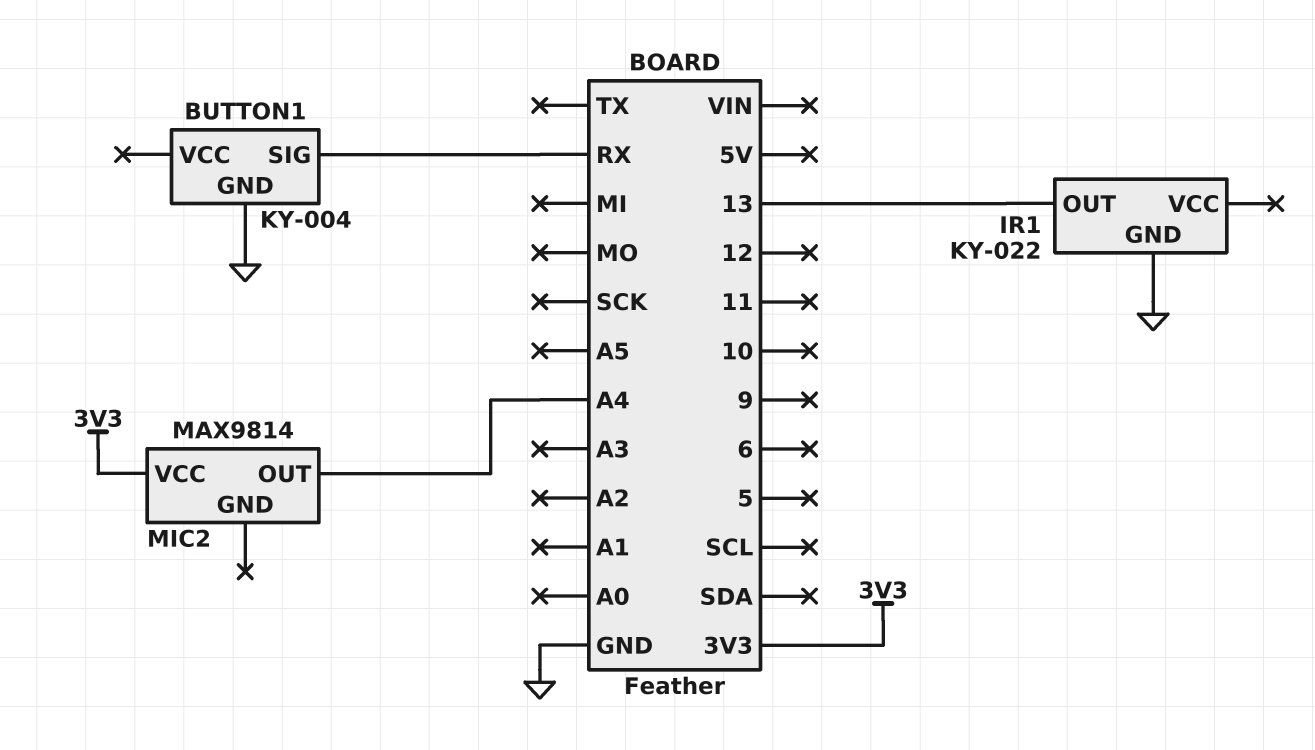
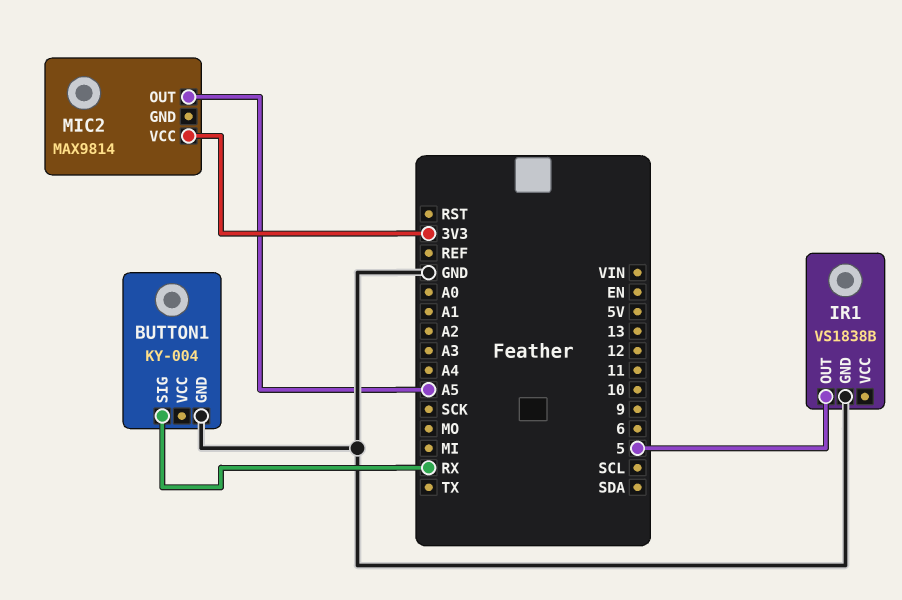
IR1: KY-022 -> VS1838B
IR1 pin OUT: 13 -> 5
MIC2 pin OUT: A4 -> A5

